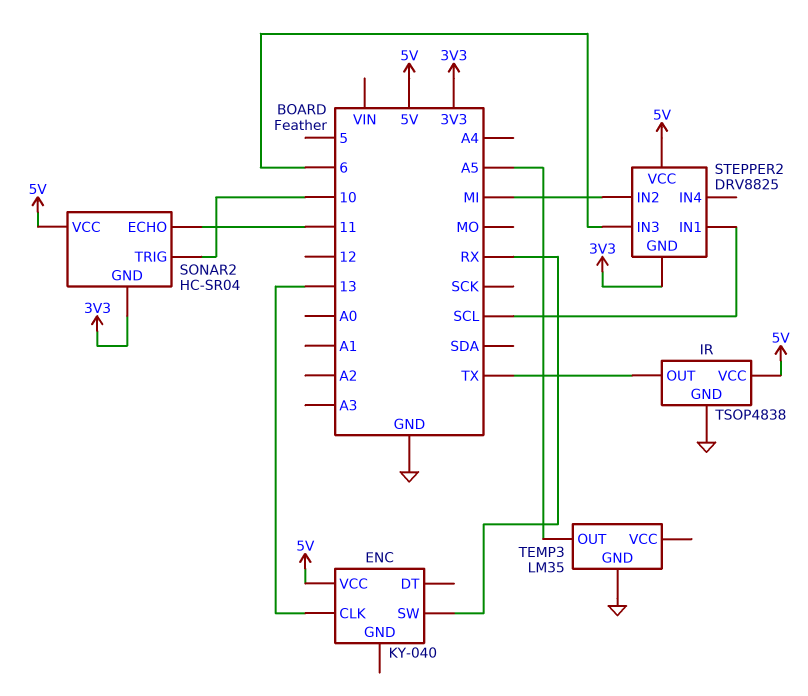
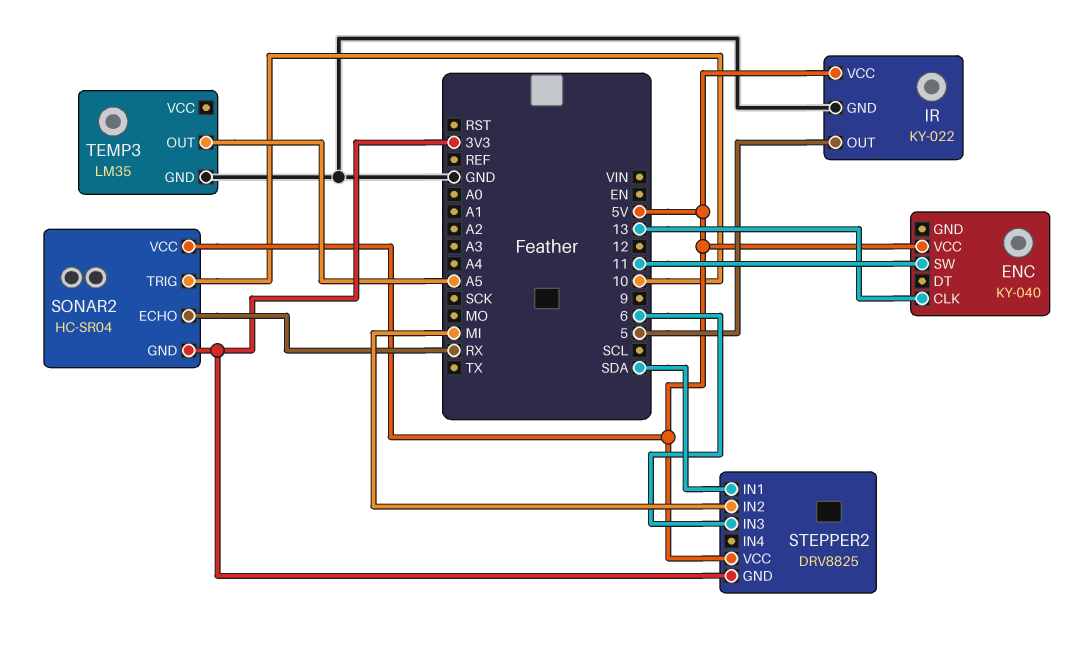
ENC pin SW: RX -> 11
IR: TSOP4838 -> KY-022
IR pin OUT: TX -> 5
SONAR2 pin ECHO: 11 -> RX
STEPPER2 pin IN1: SCL -> SDA

